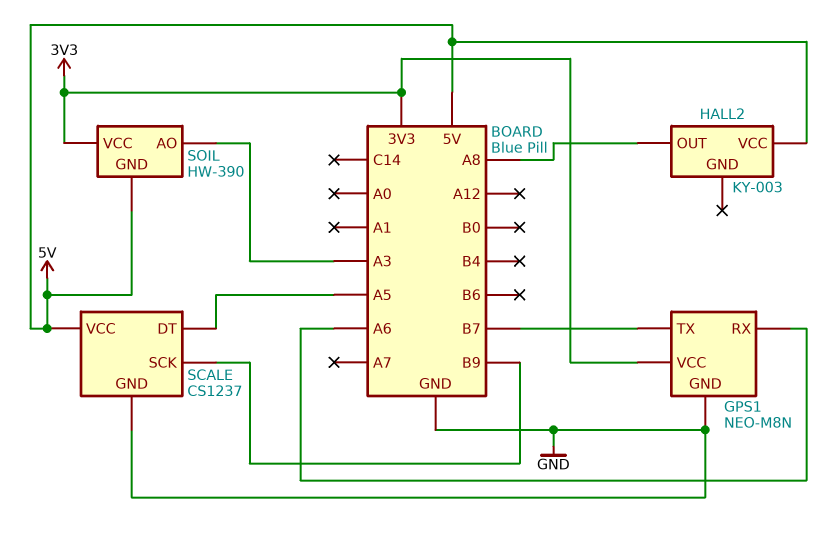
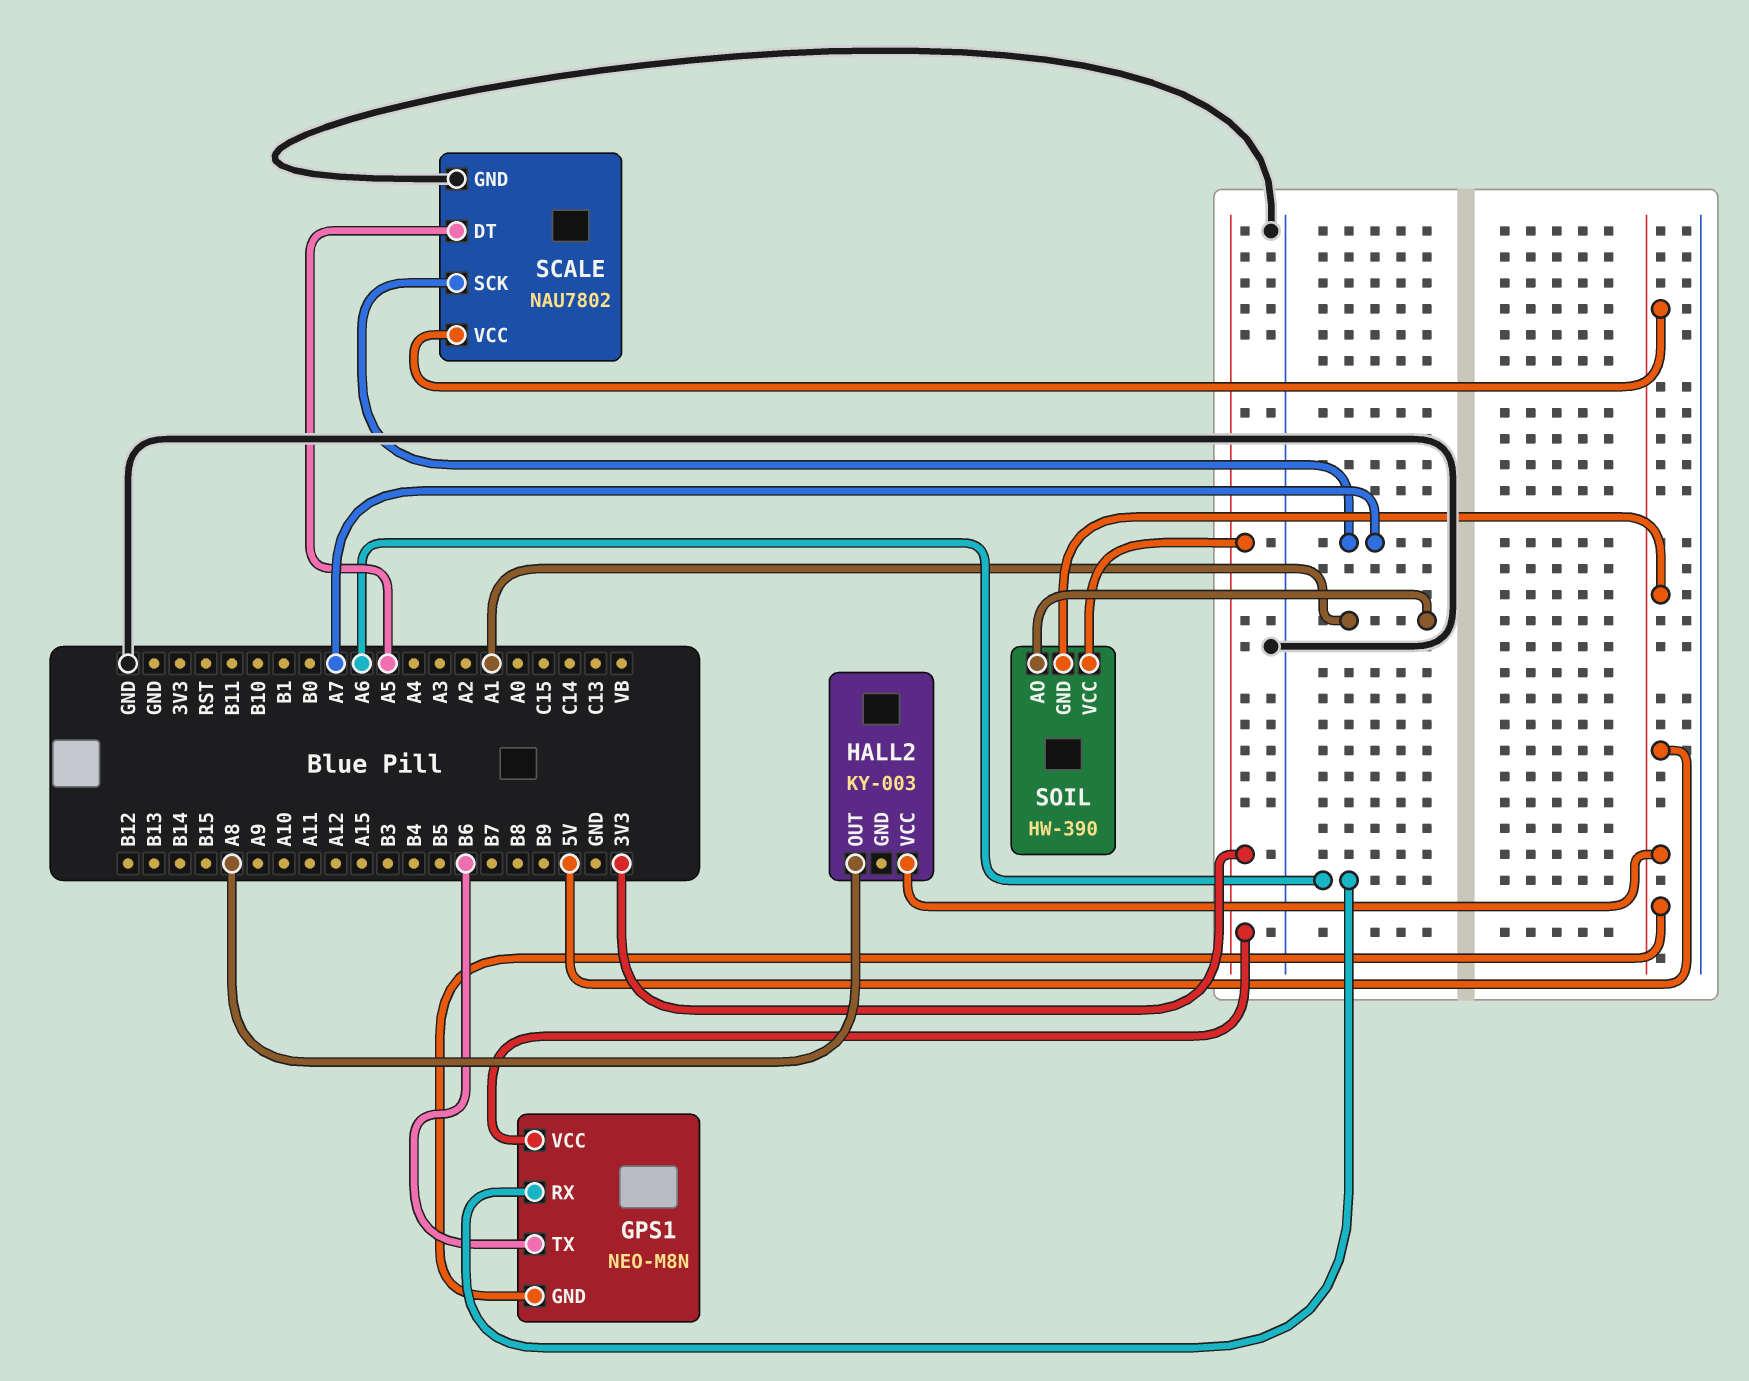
GPS1 pin GND: GND -> 5V
GPS1 pin TX: B7 -> B6
SCALE: CS1237 -> NAU7802
SCALE pin SCK: B9 -> A7
SOIL pin AO: A3 -> A1

